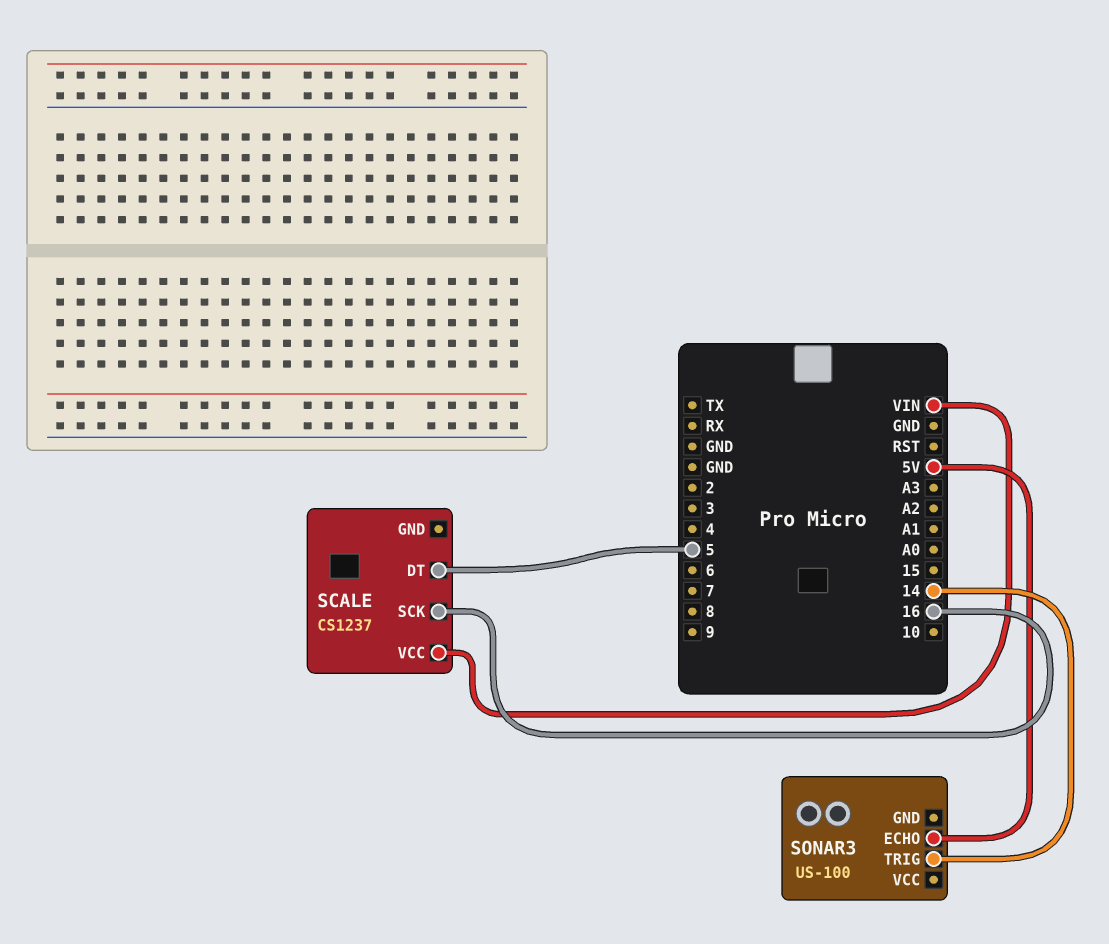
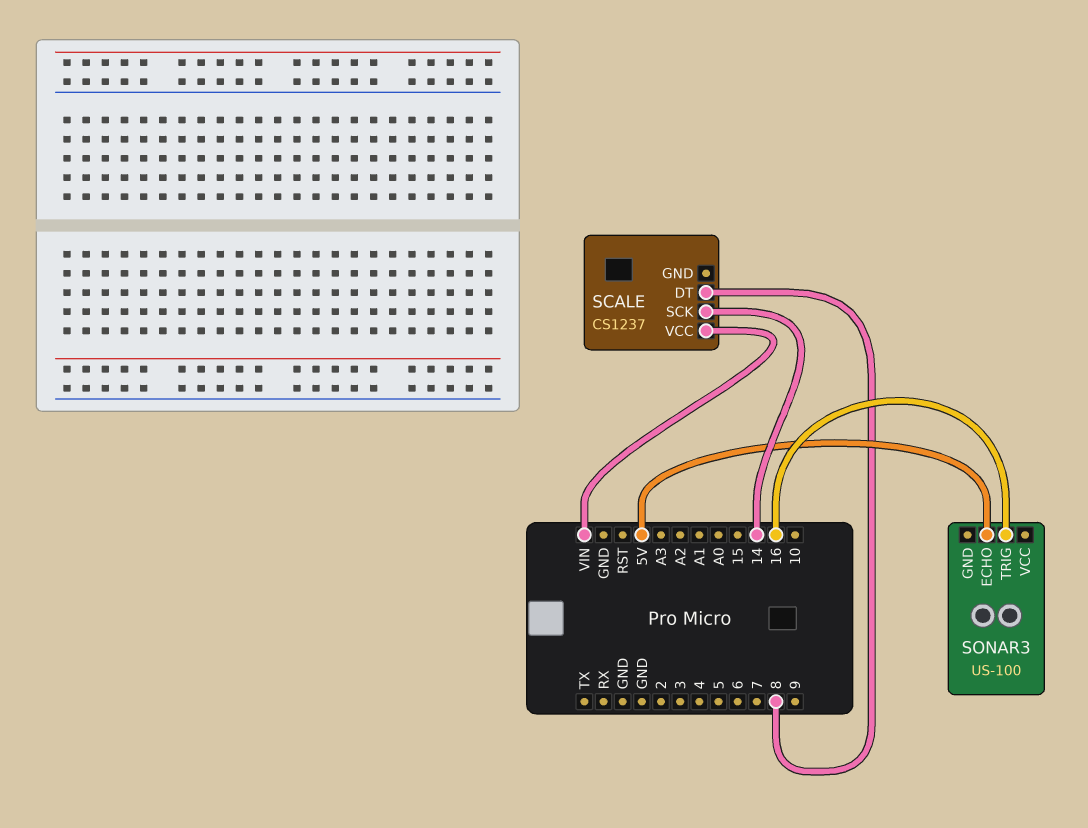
SCALE pin DT: 5 -> 8
SCALE pin SCK: 16 -> 14
SONAR3 pin TRIG: 14 -> 16

